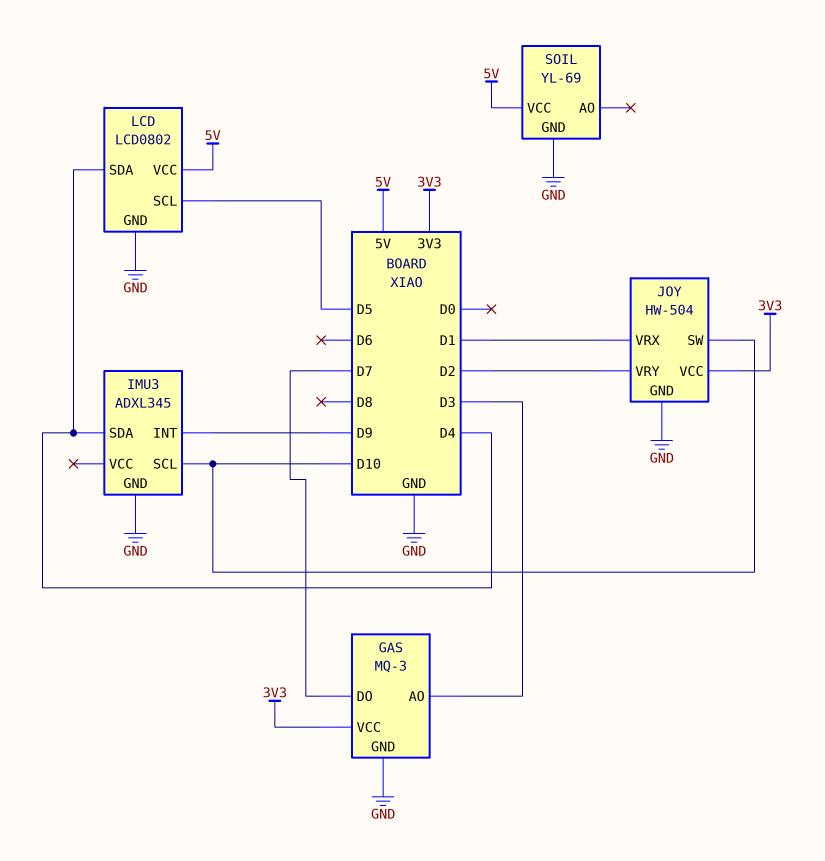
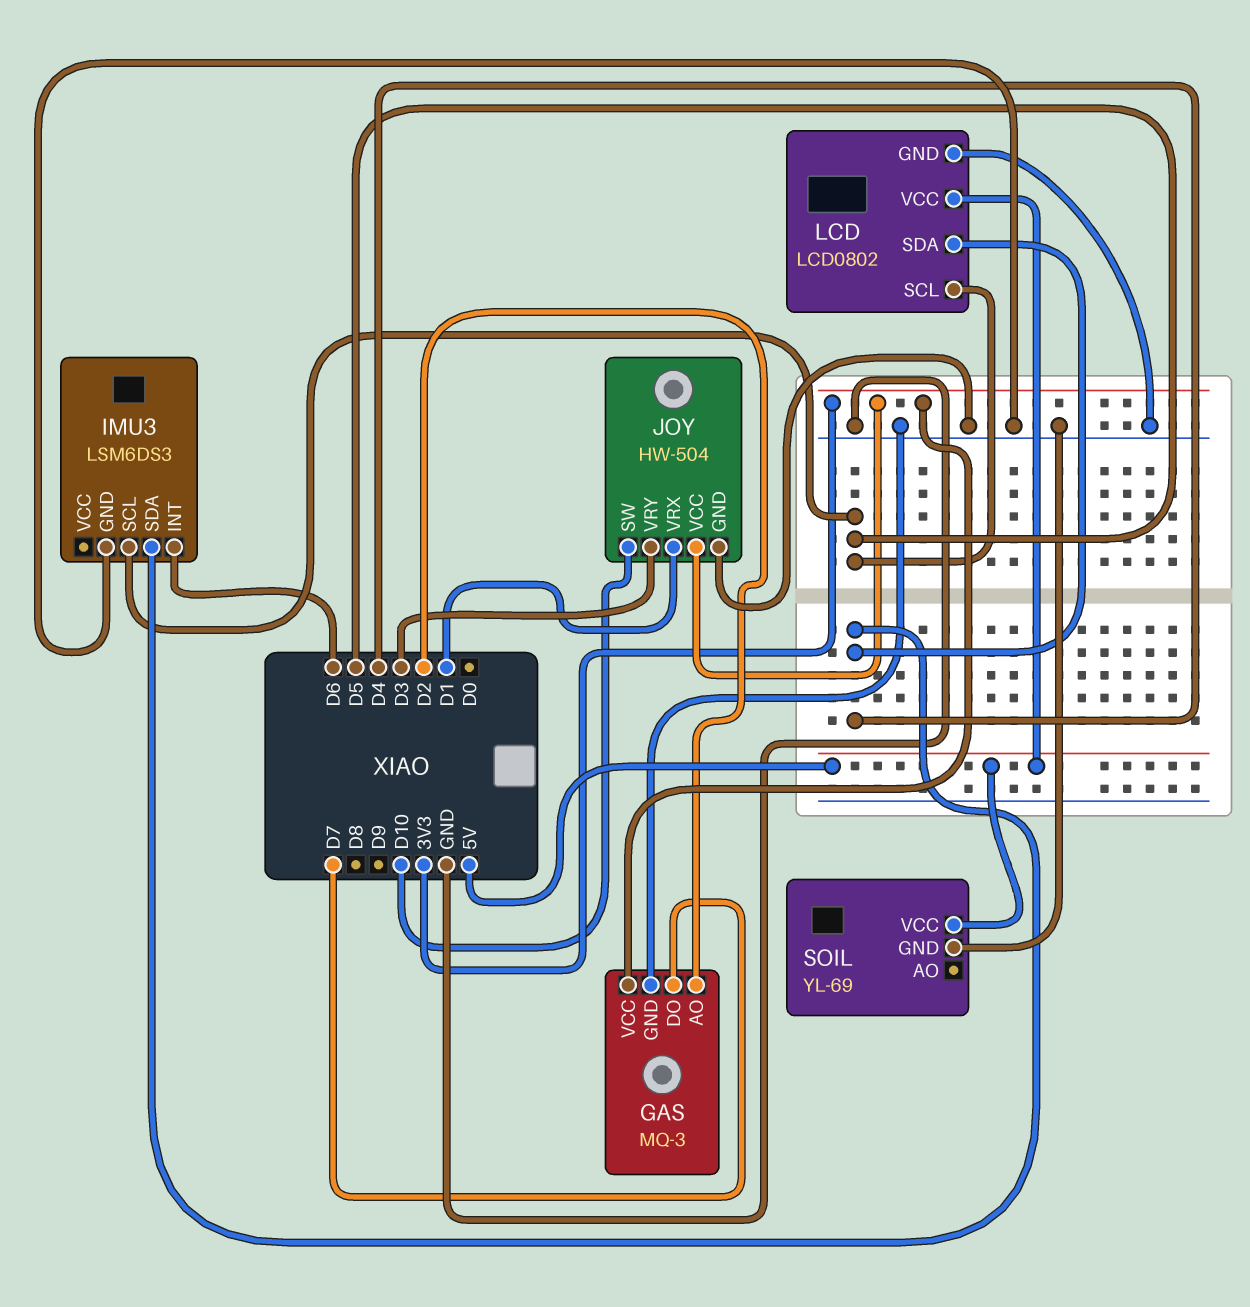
GAS pin AO: D3 -> D2
IMU3: ADXL345 -> LSM6DS3
IMU3 pin INT: D9 -> D6
IMU3 pin SCL: D10 -> D5
JOY pin VRY: D2 -> D3

